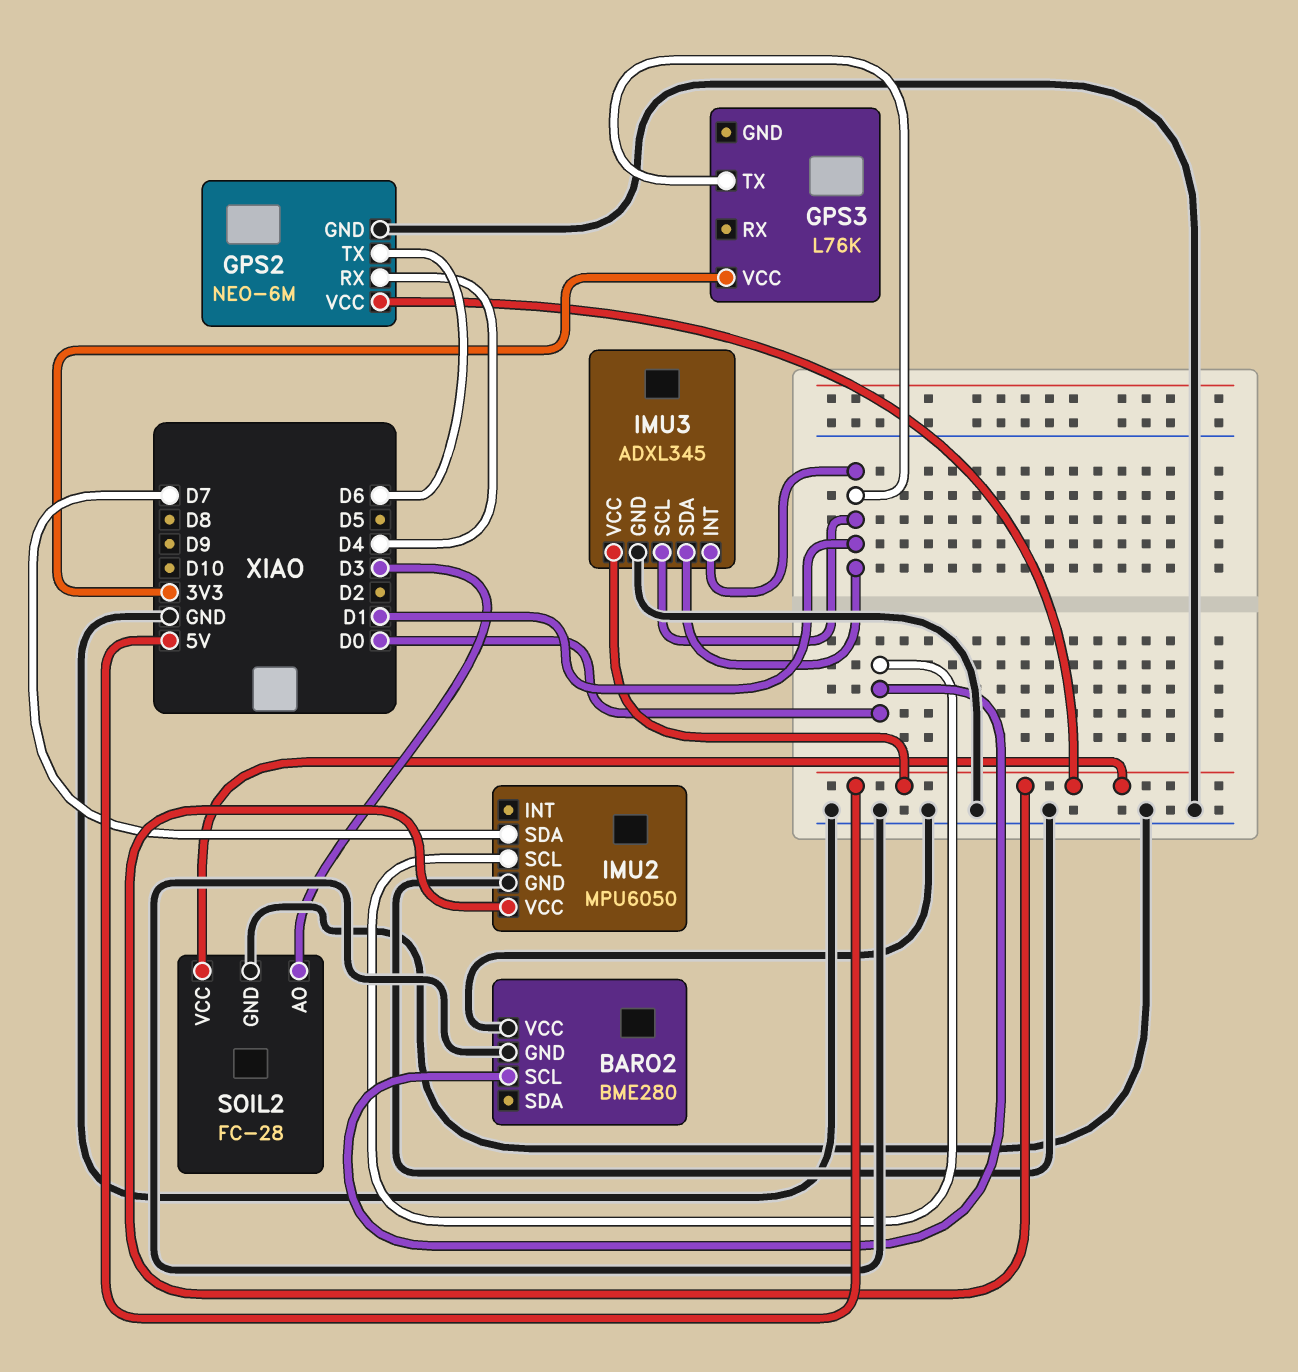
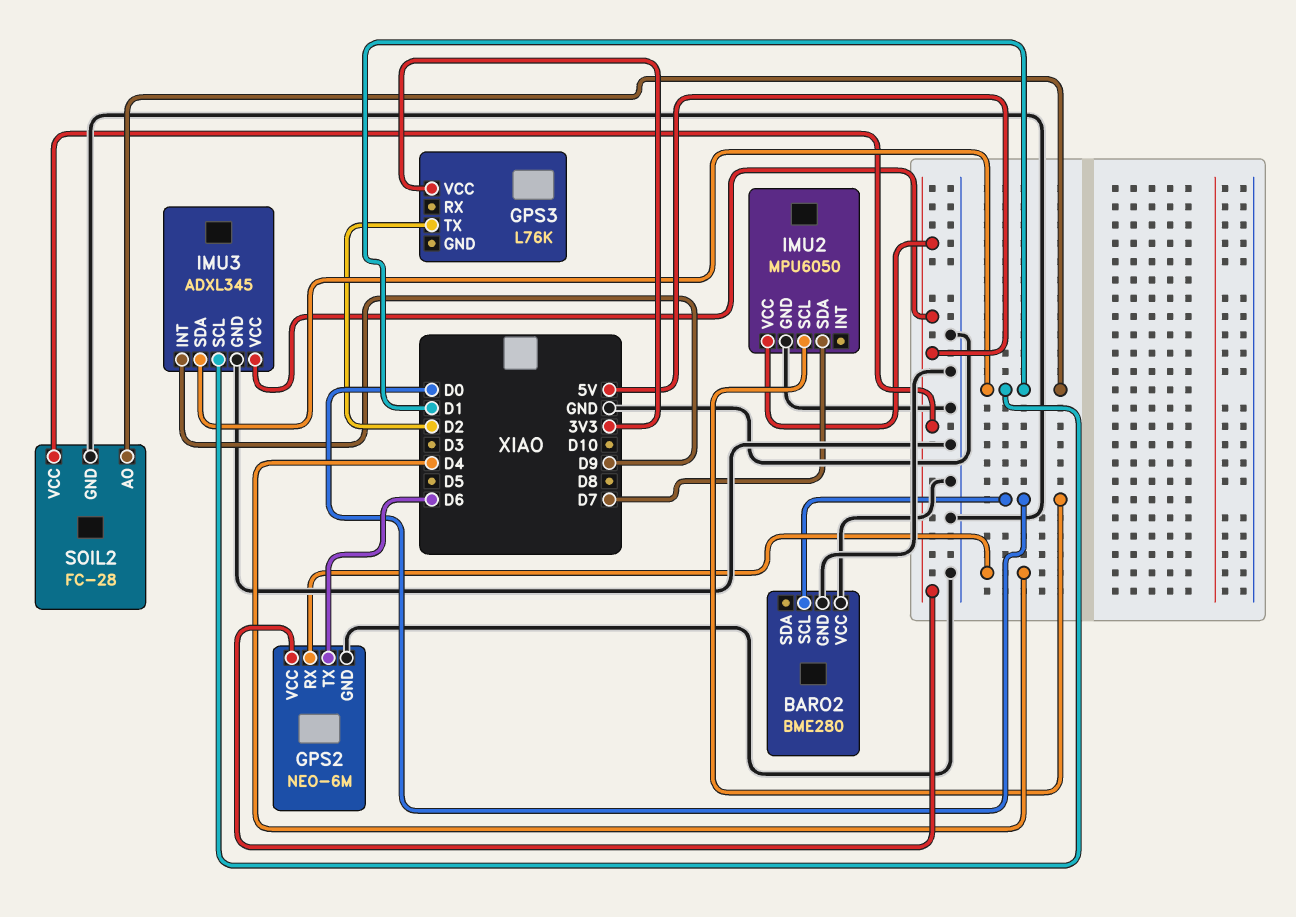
GPS3 pin TX: D1 -> D2
IMU3 pin INT: D1 -> D9
SOIL2 pin AO: D3 -> D1

